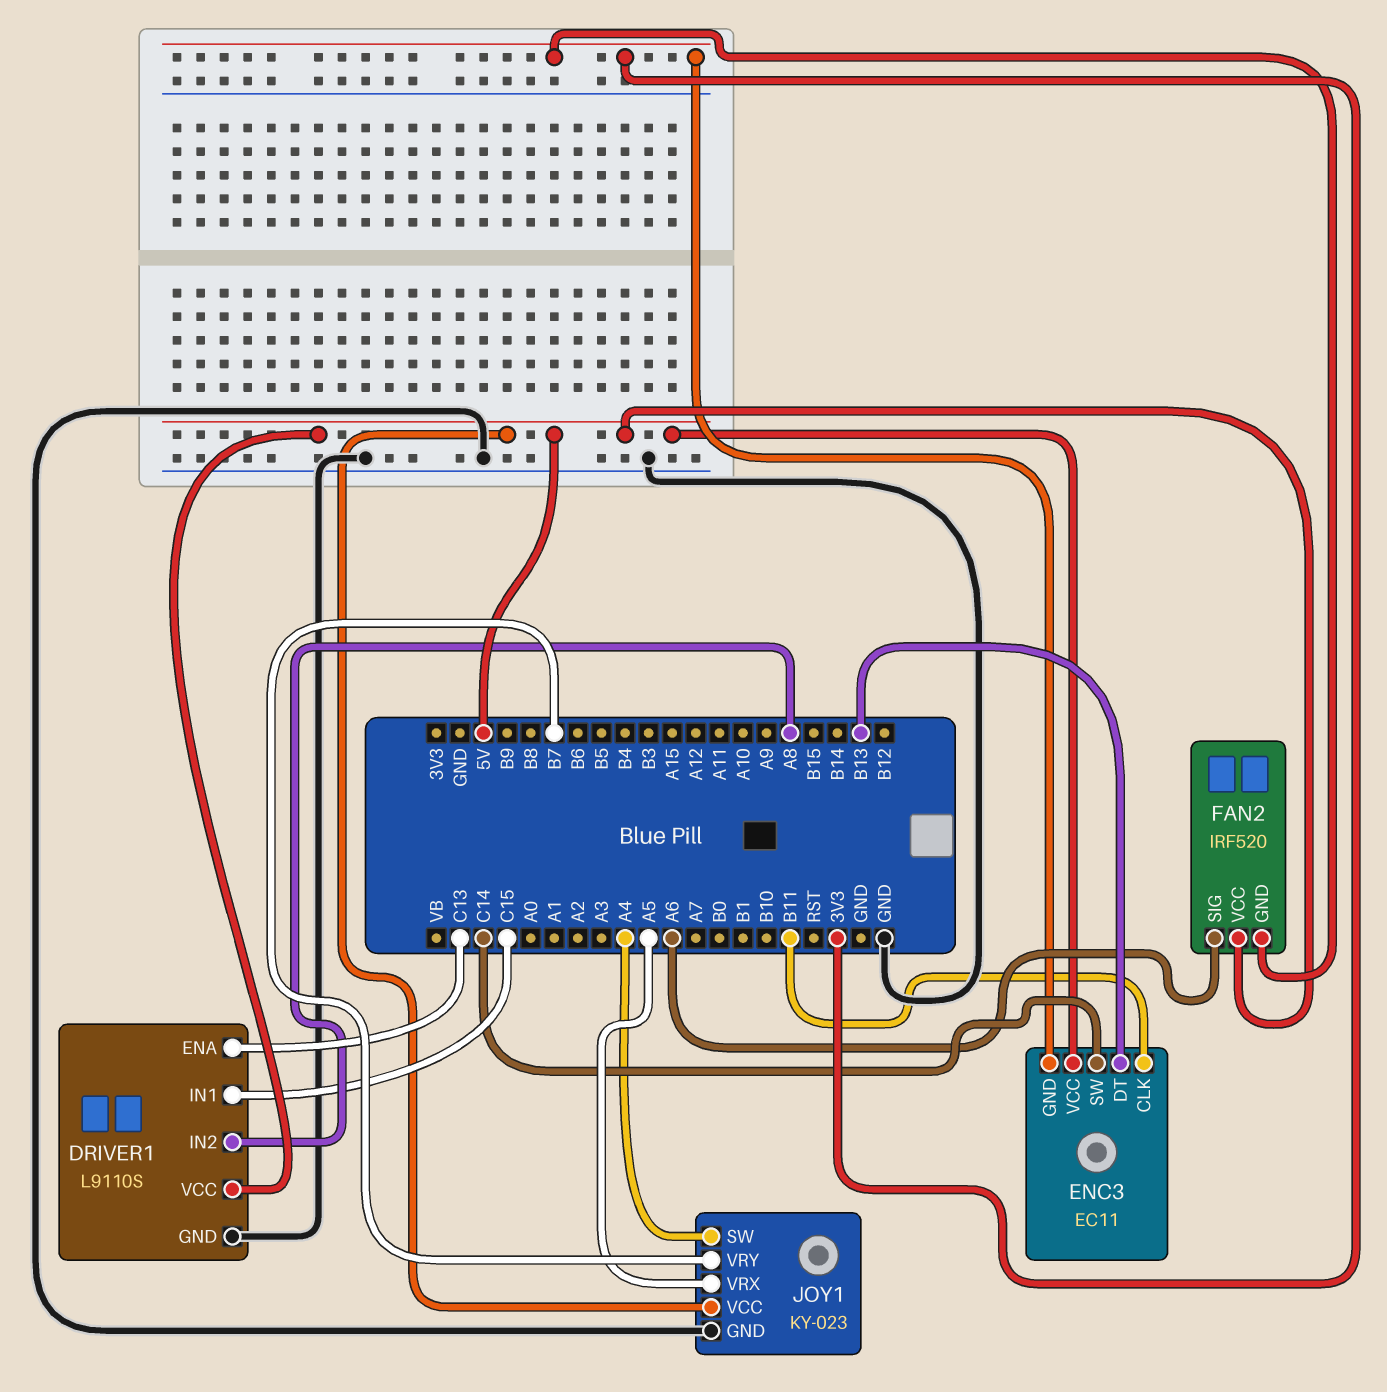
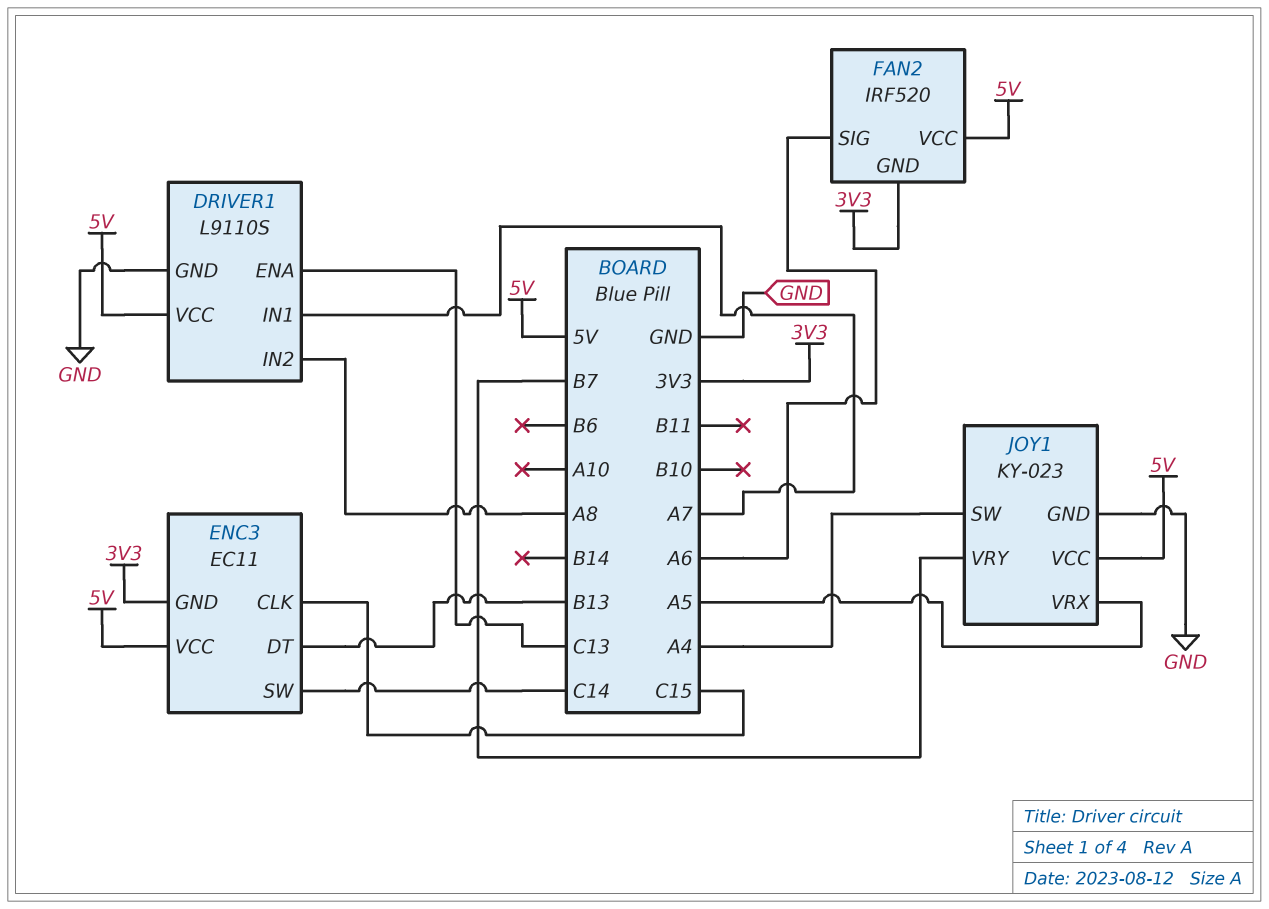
DRIVER1 pin IN1: C15 -> A7
ENC3 pin CLK: B11 -> C15

